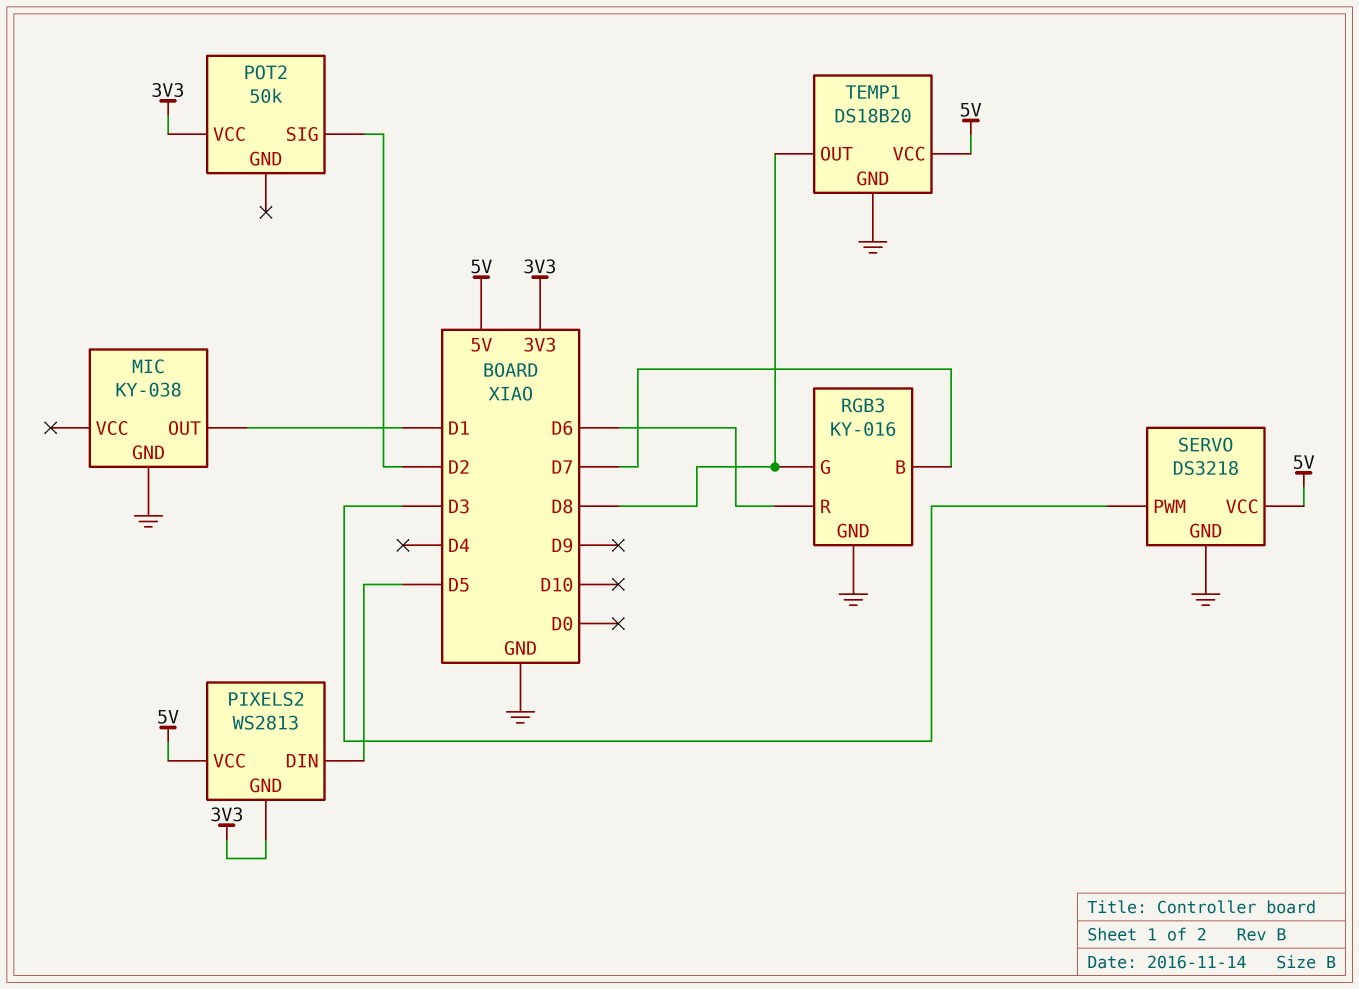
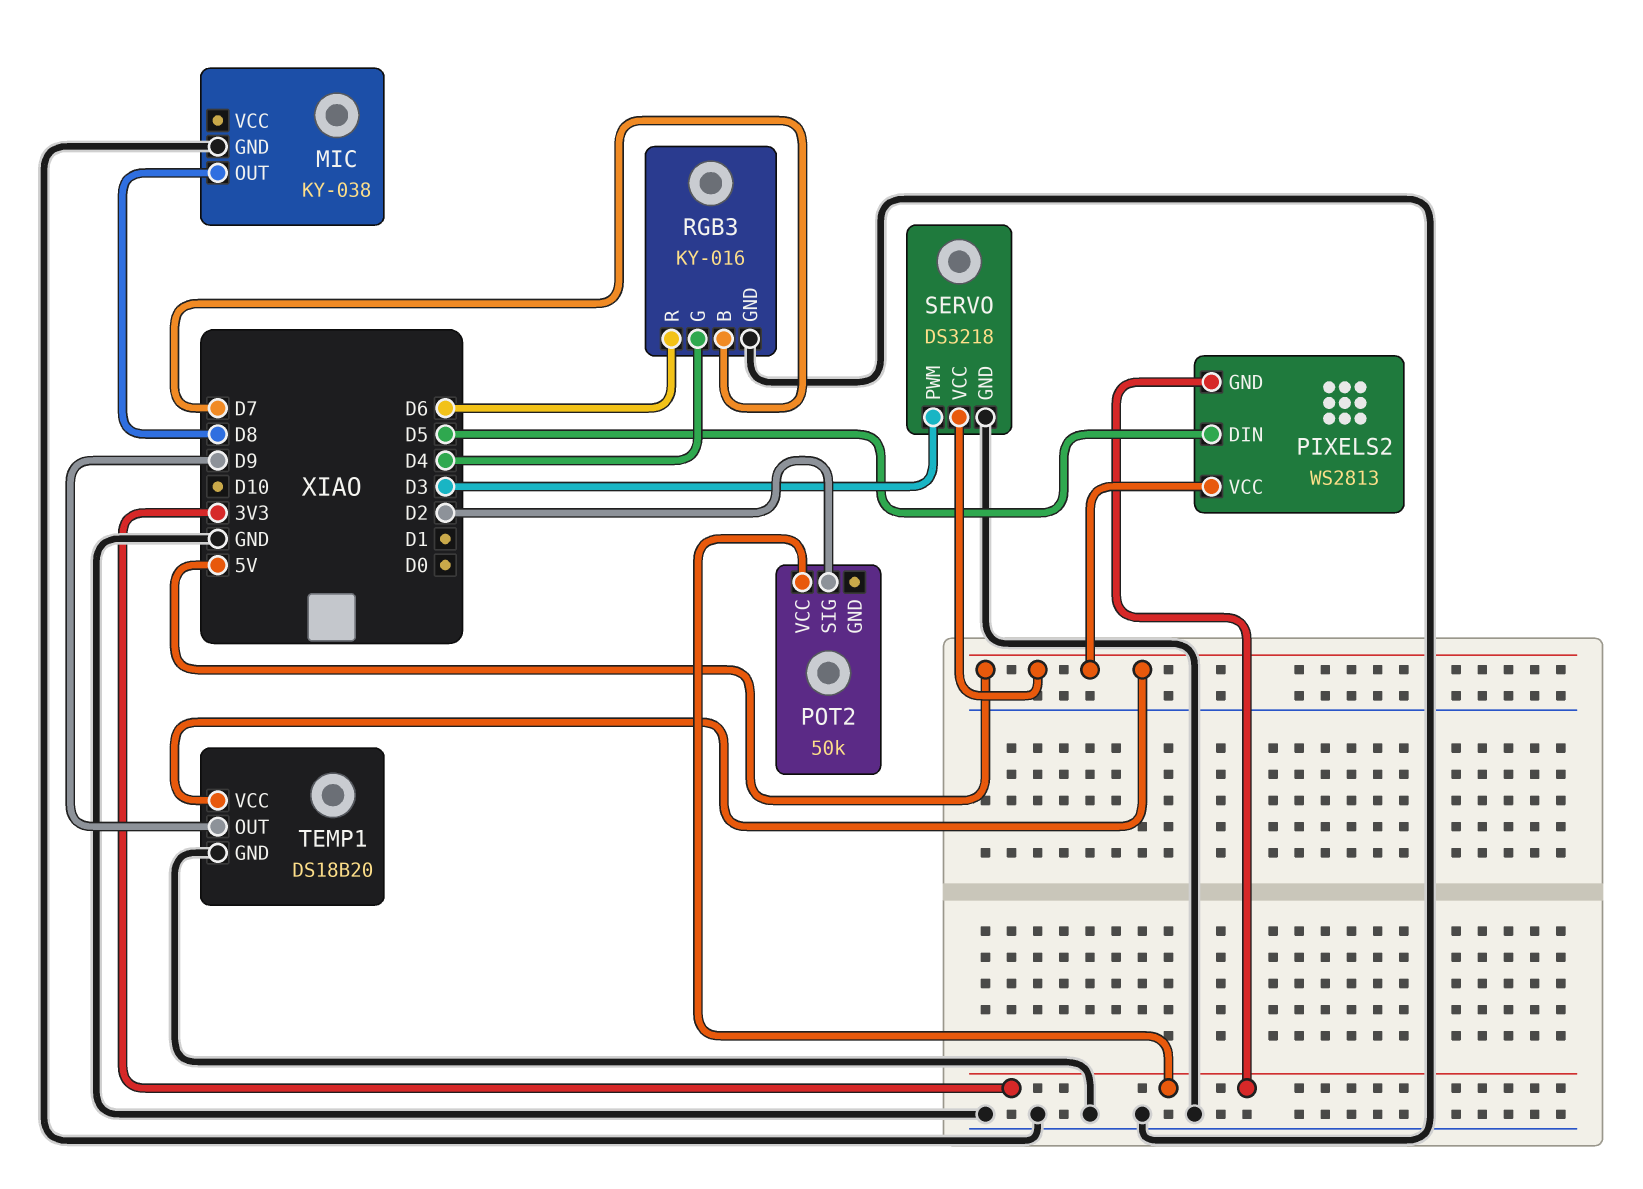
MIC pin OUT: D1 -> D8
RGB3 pin G: D8 -> D4
TEMP1 pin OUT: D8 -> D9

